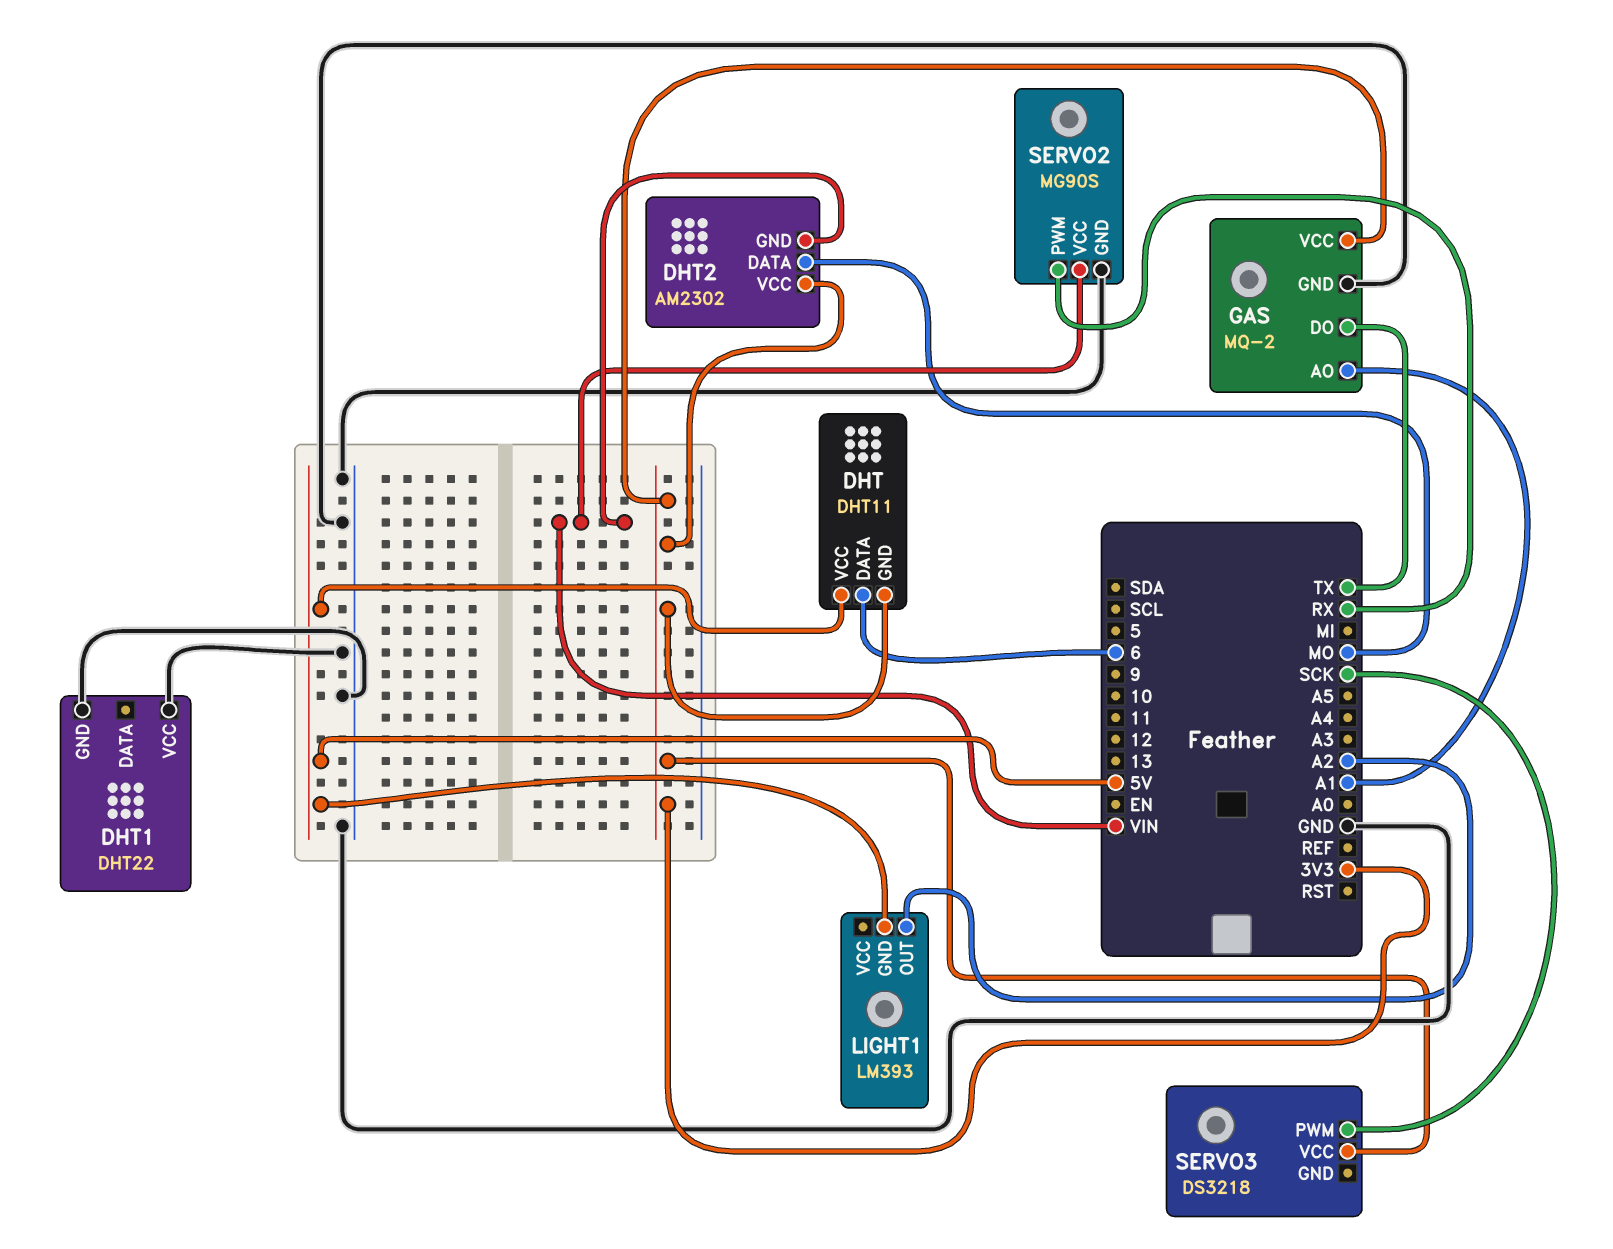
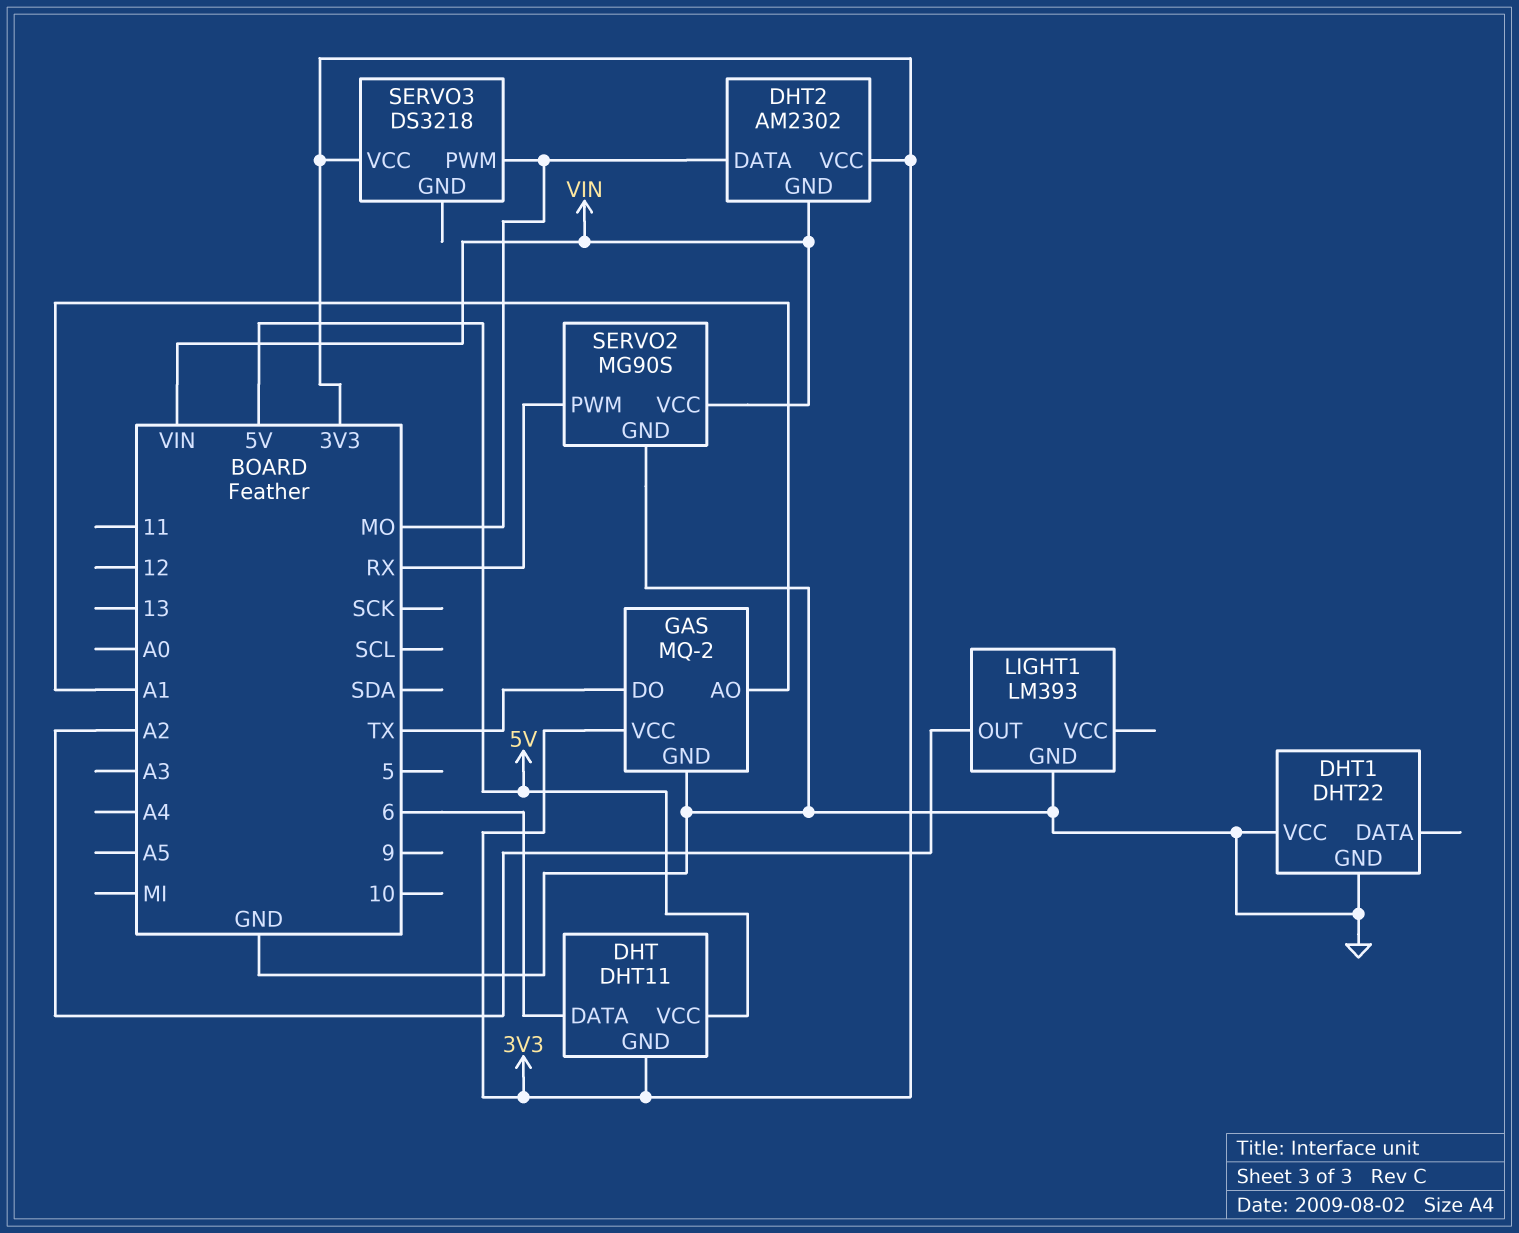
LIGHT1 pin GND: 5V -> GND
SERVO3 pin PWM: SCK -> MO

